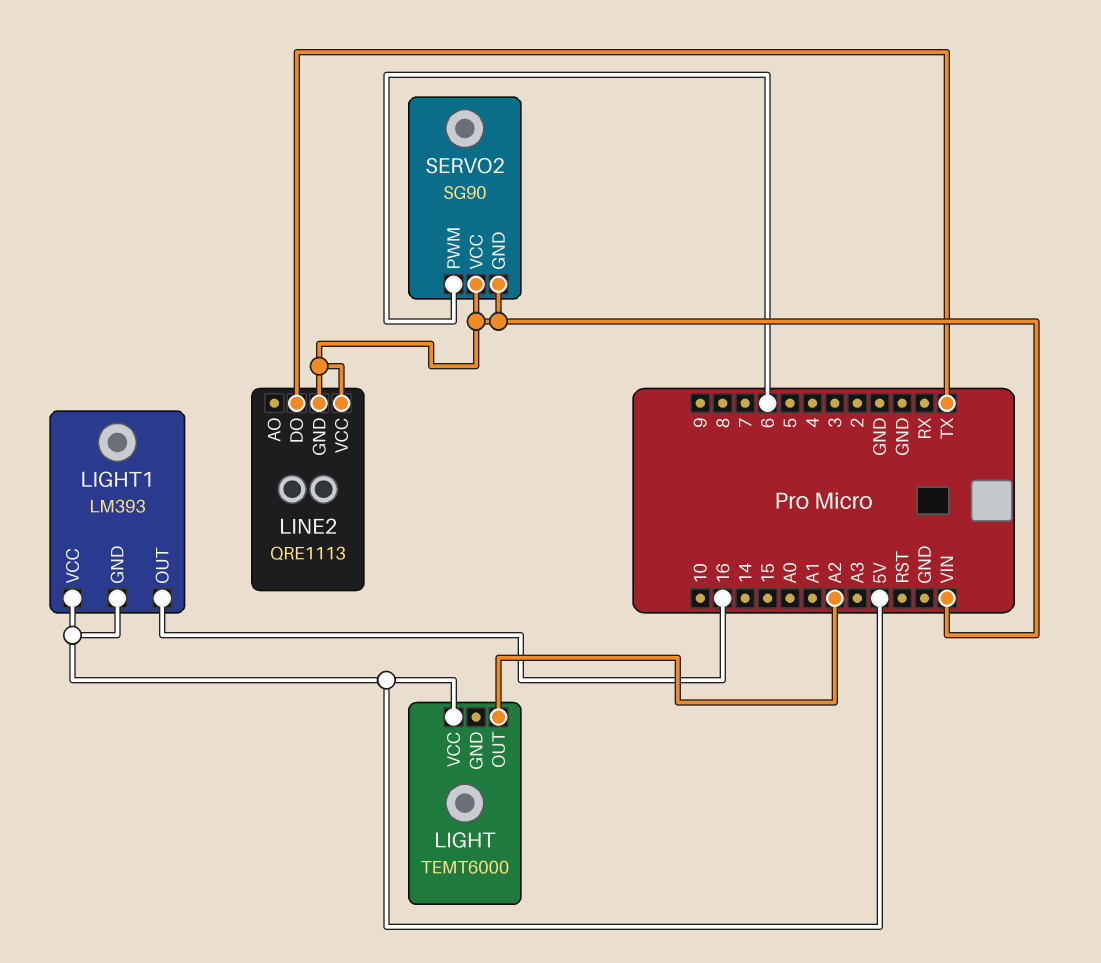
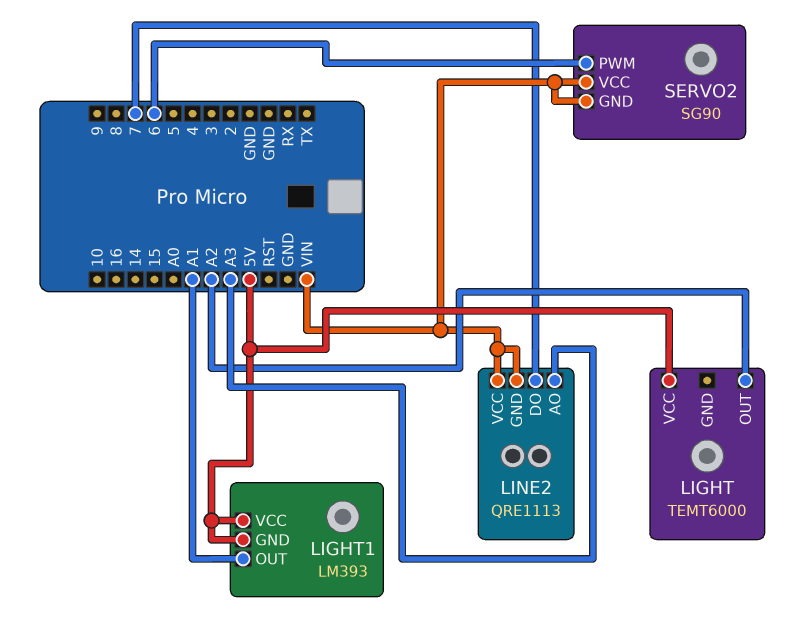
LIGHT1 pin OUT: 16 -> A1
LINE2 pin AO: none -> A3
LINE2 pin DO: TX -> 7

